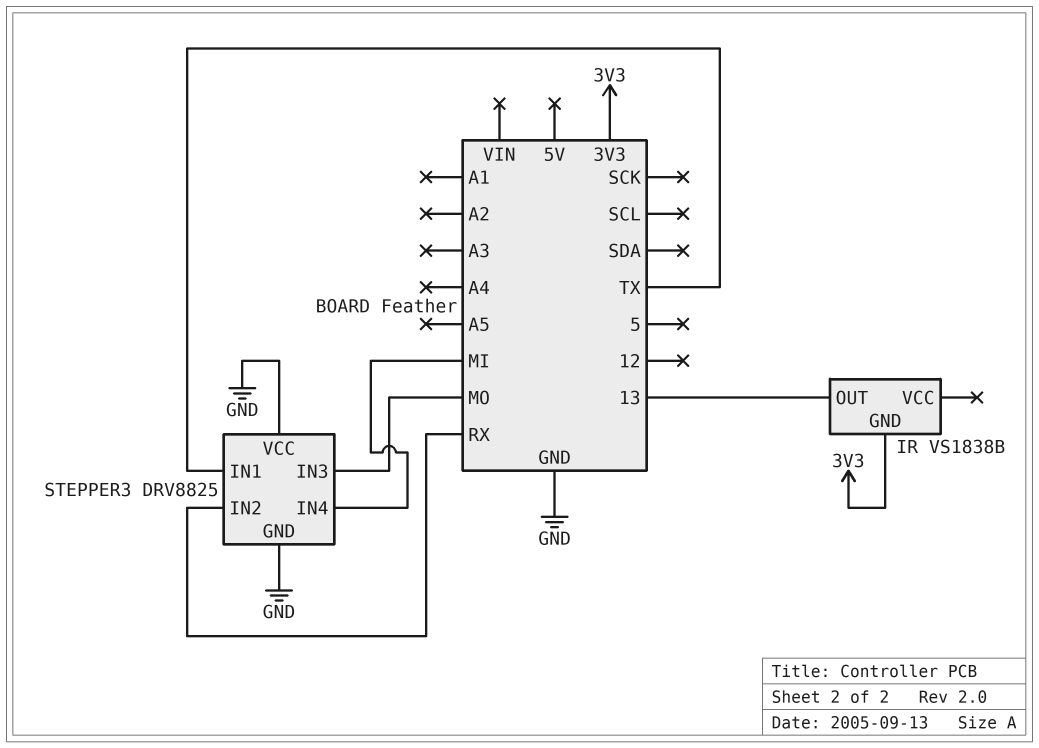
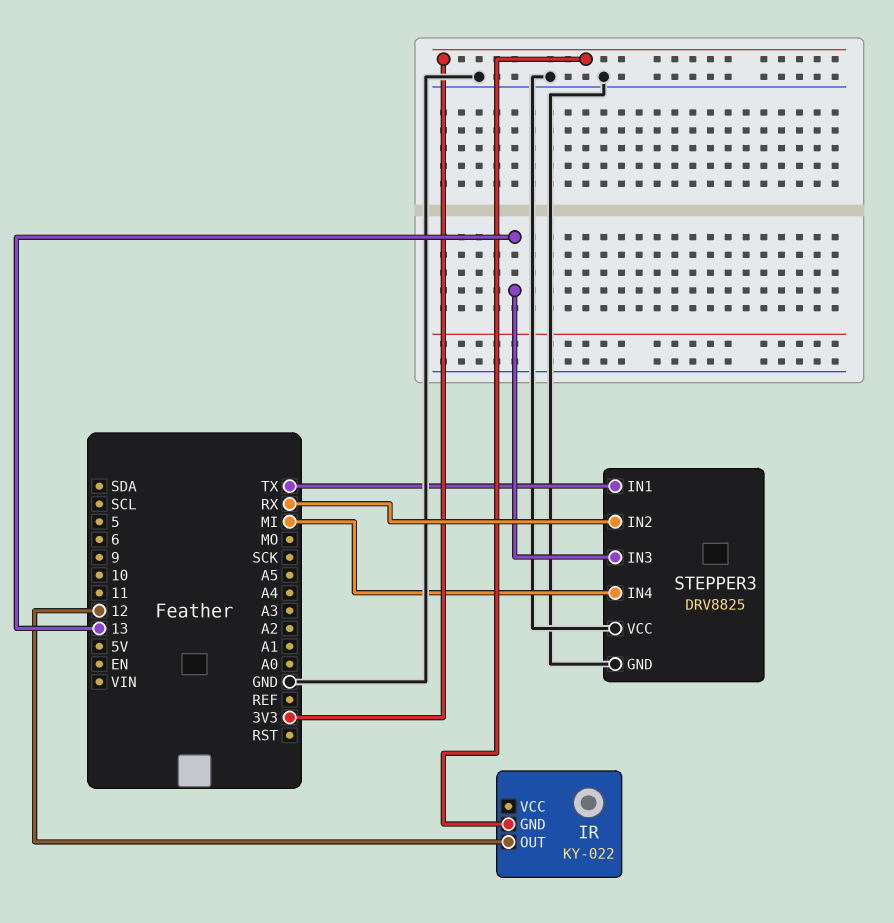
IR: VS1838B -> KY-022
IR pin OUT: 13 -> 12
STEPPER3 pin IN3: MO -> 13

